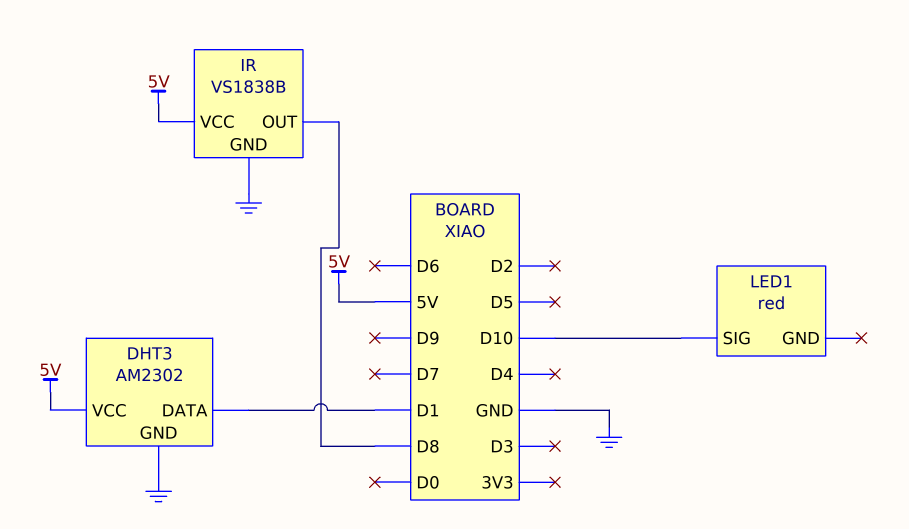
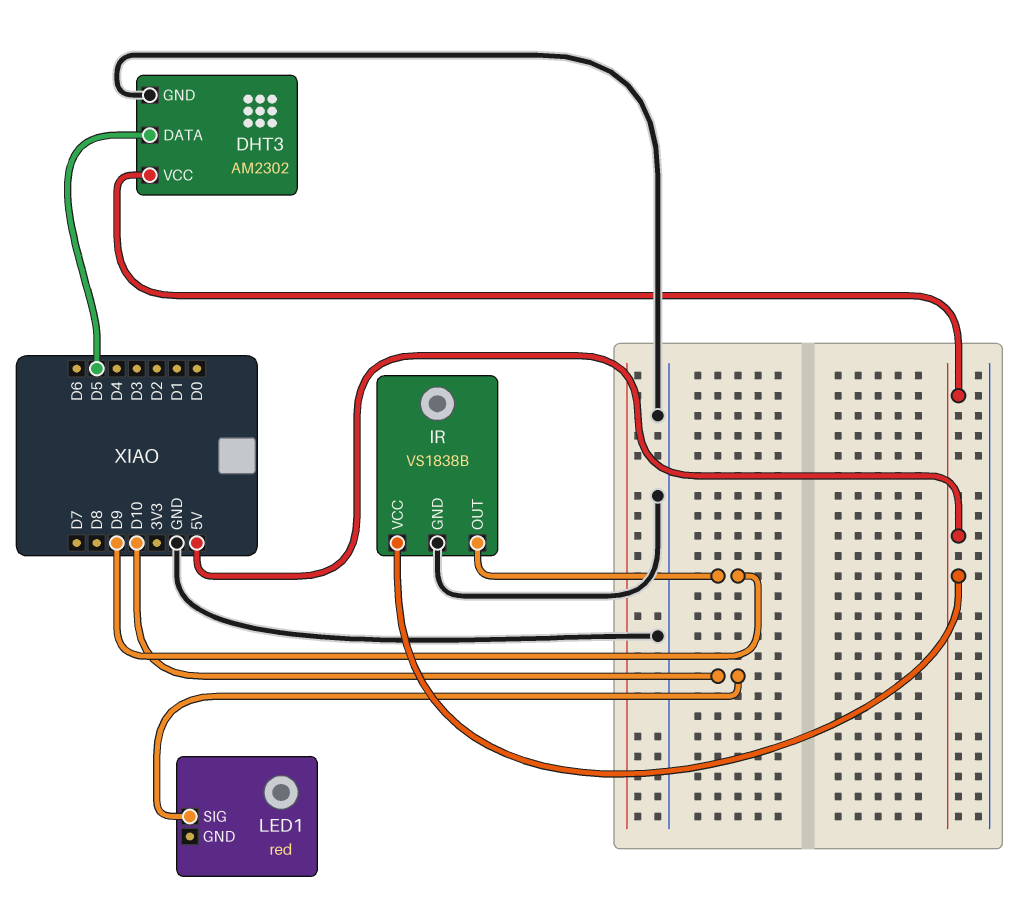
DHT3 pin DATA: D1 -> D5
IR pin OUT: D8 -> D9

